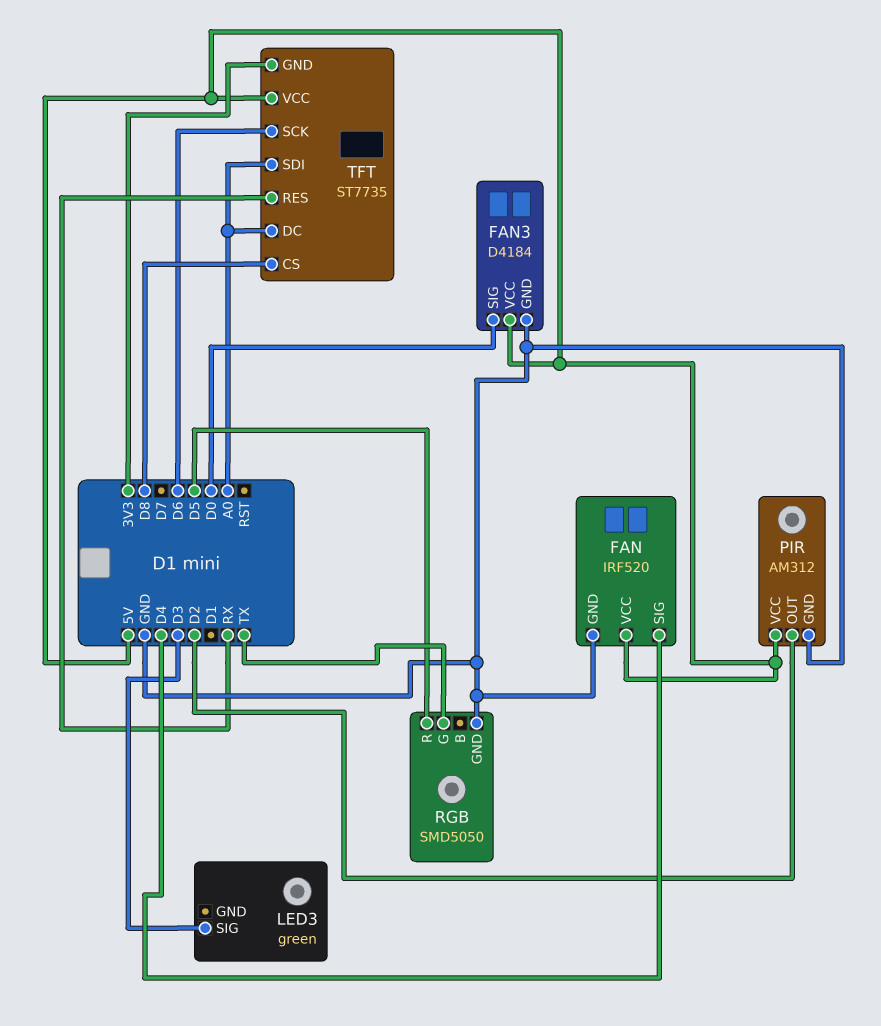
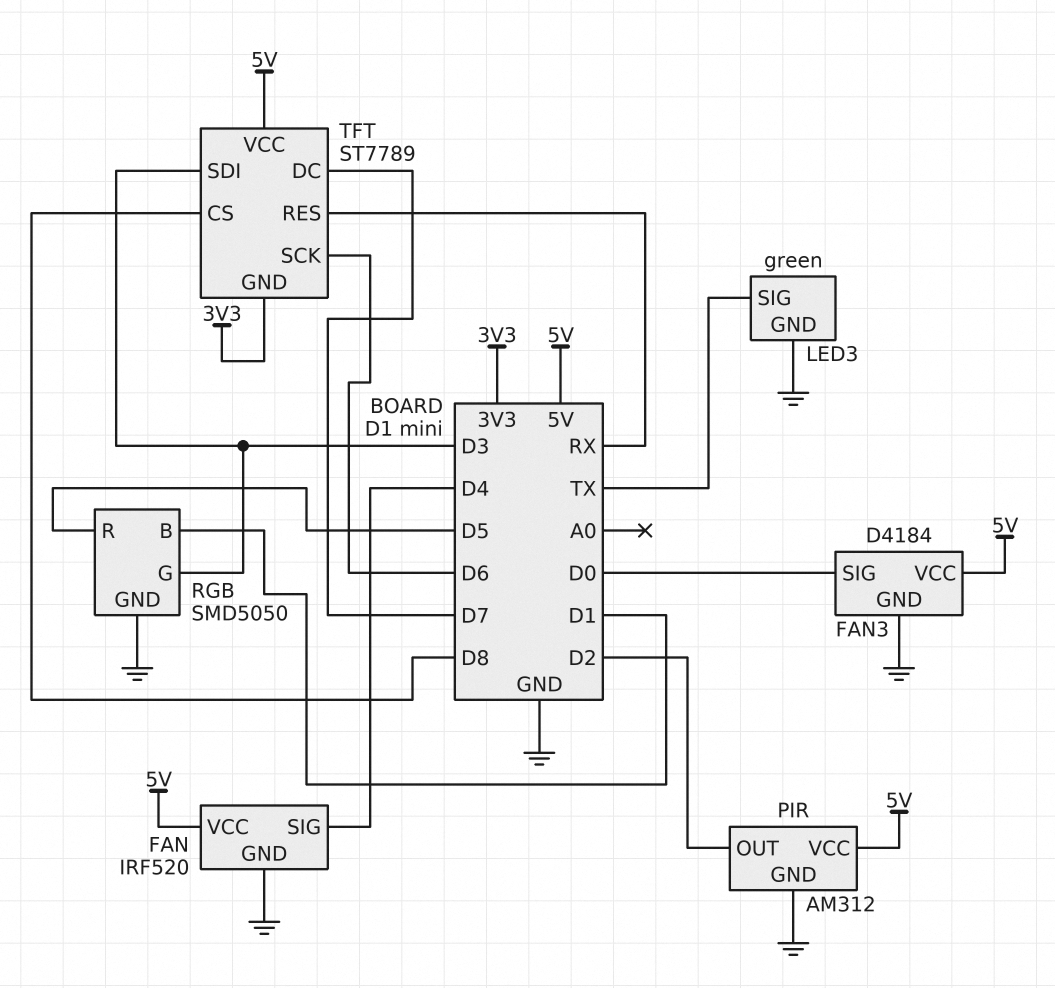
LED3 pin GND: none -> GND
LED3 pin SIG: D3 -> TX
RGB pin B: none -> D1
RGB pin G: TX -> D3
TFT: ST7735 -> ST7789
TFT pin DC: A0 -> D7
TFT pin SDI: A0 -> D3

